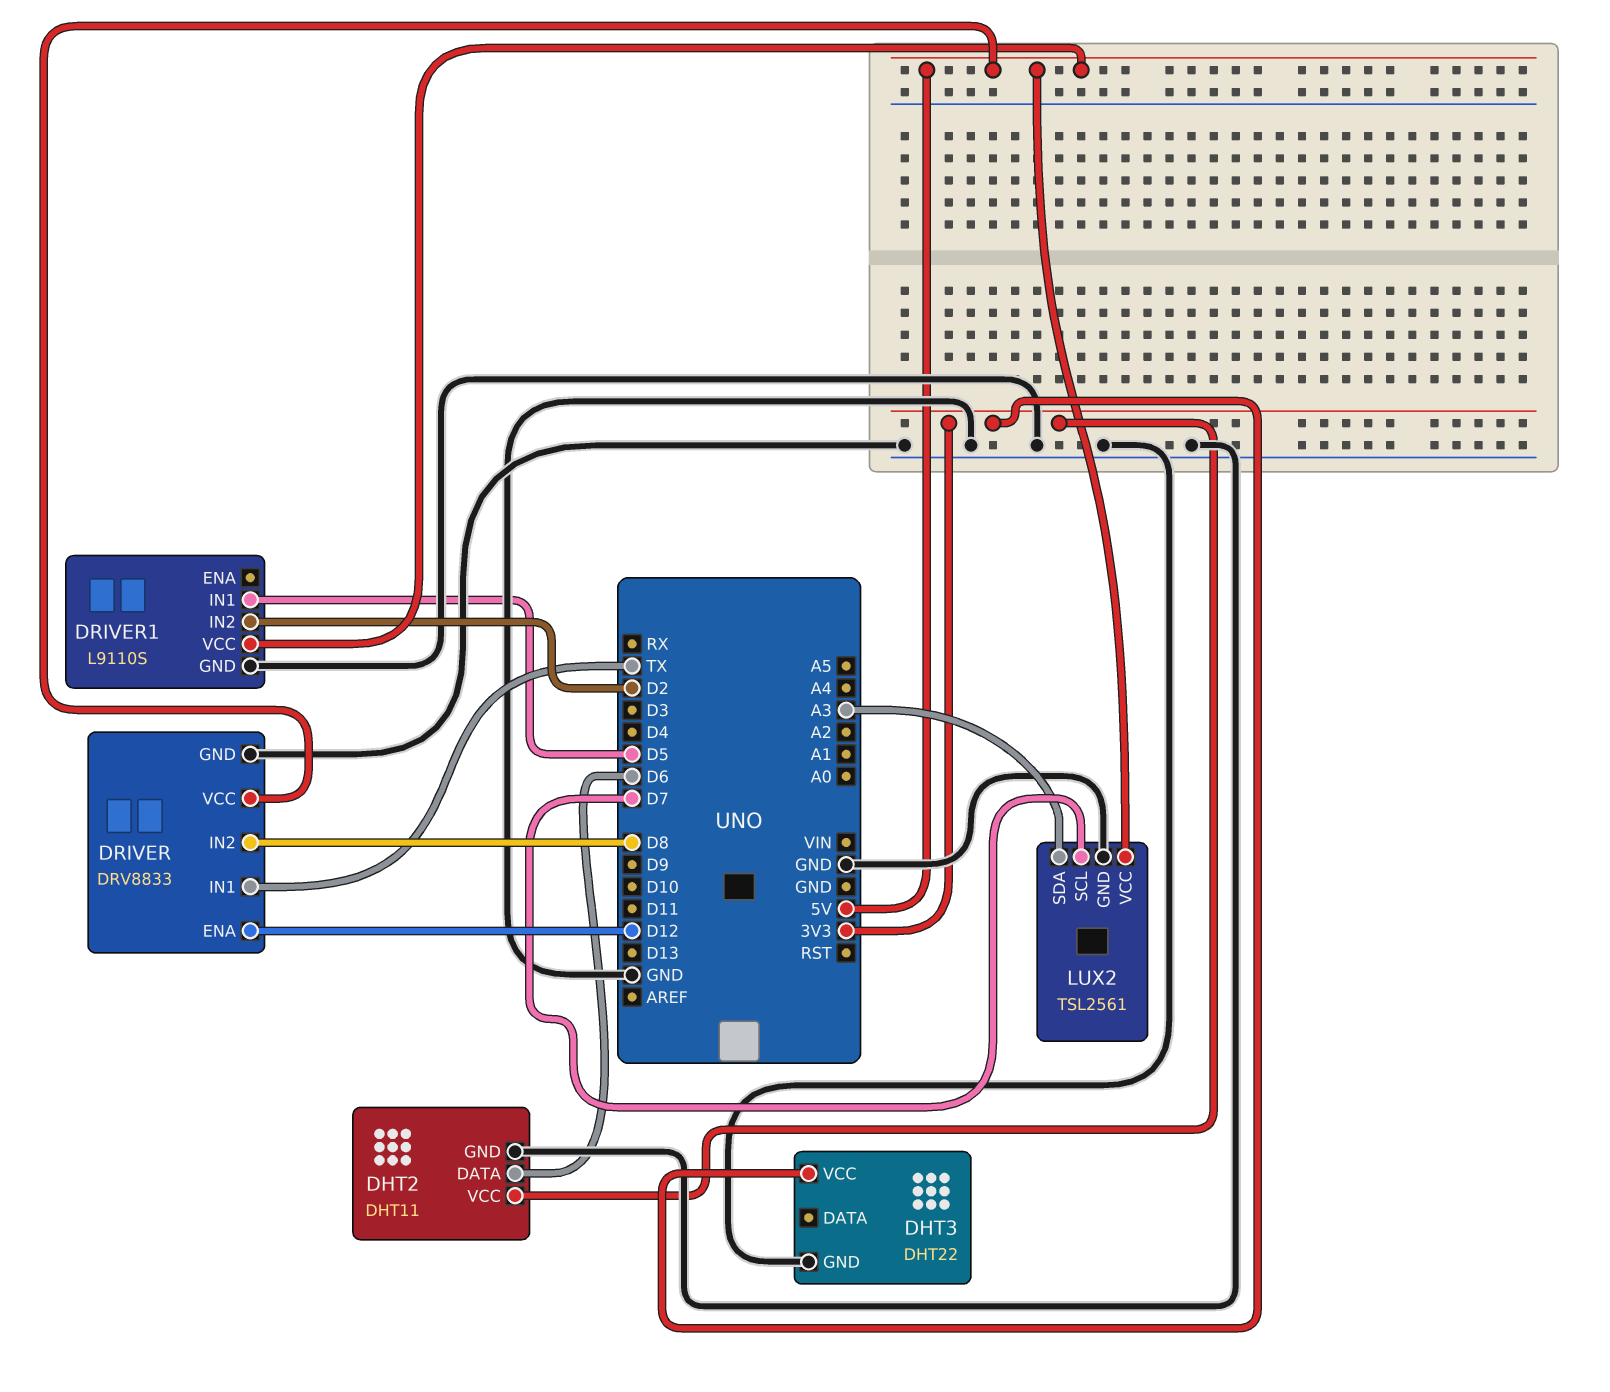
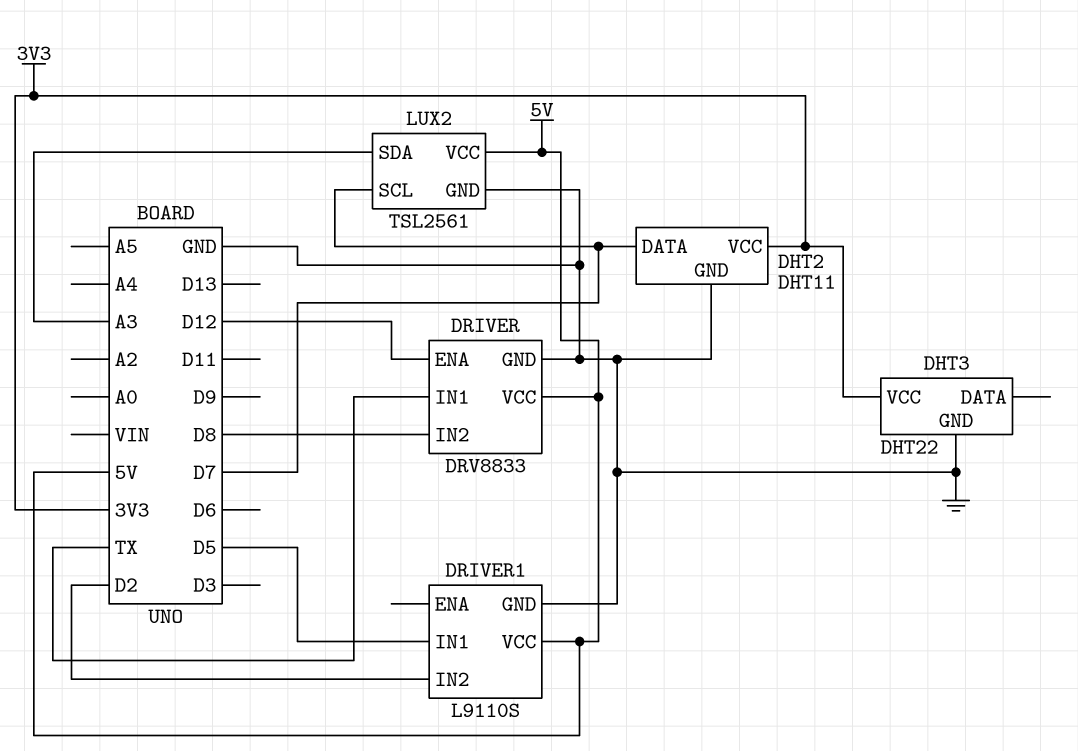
DHT2 pin DATA: D6 -> D7

